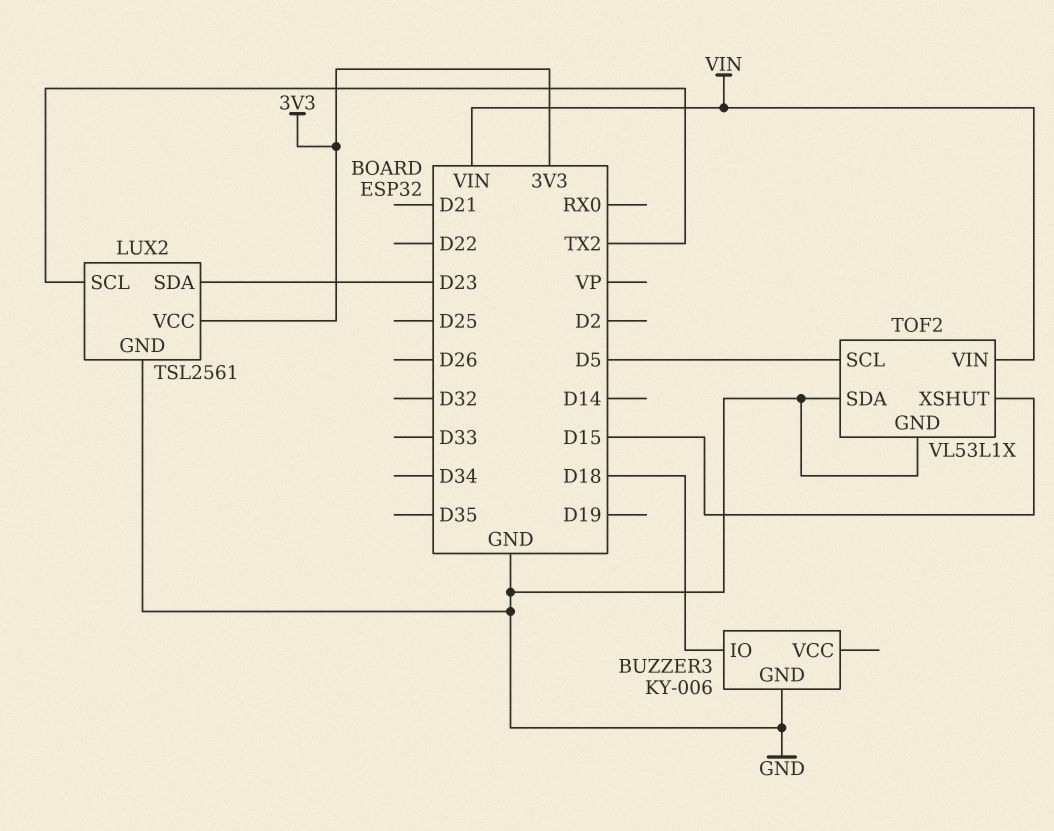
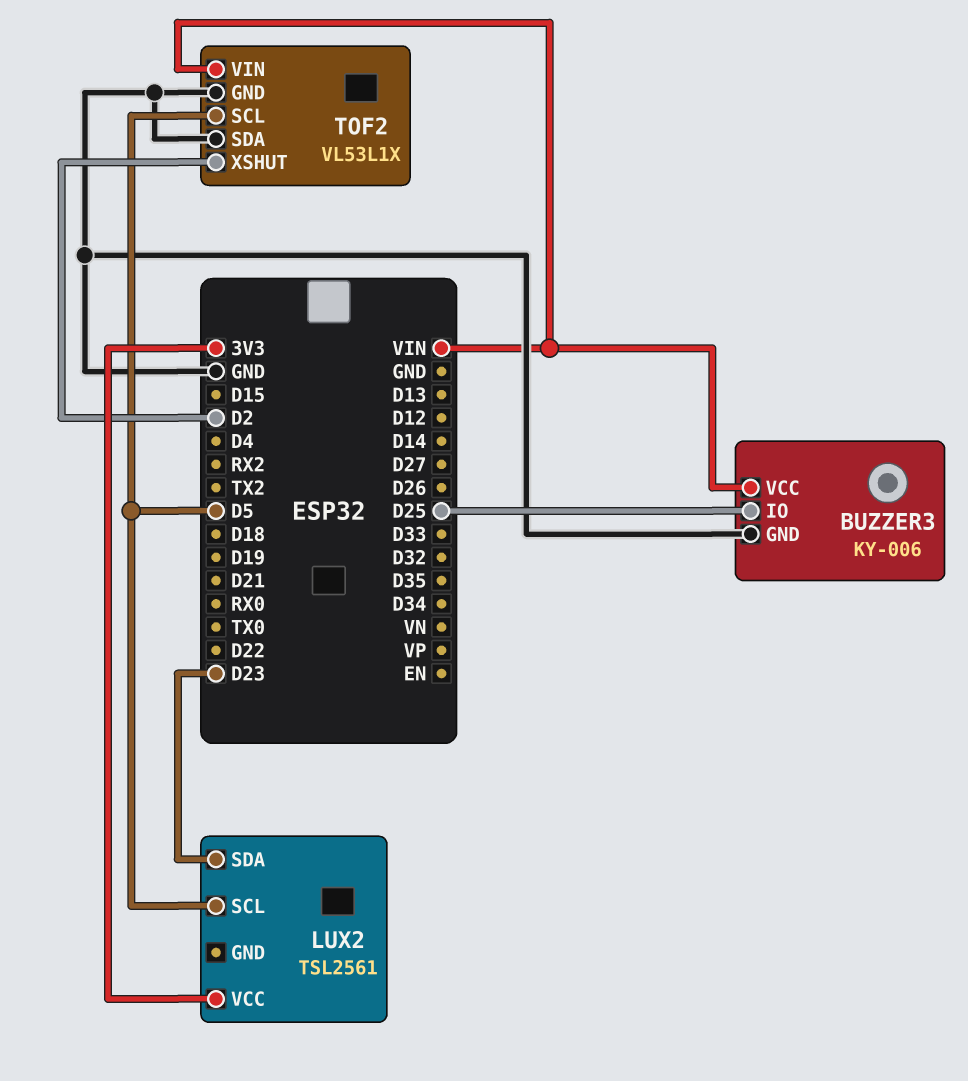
BUZZER3 pin IO: D18 -> D25
BUZZER3 pin VCC: none -> VIN
LUX2 pin GND: GND -> none
LUX2 pin SCL: TX2 -> D5
TOF2 pin XSHUT: D15 -> D2

